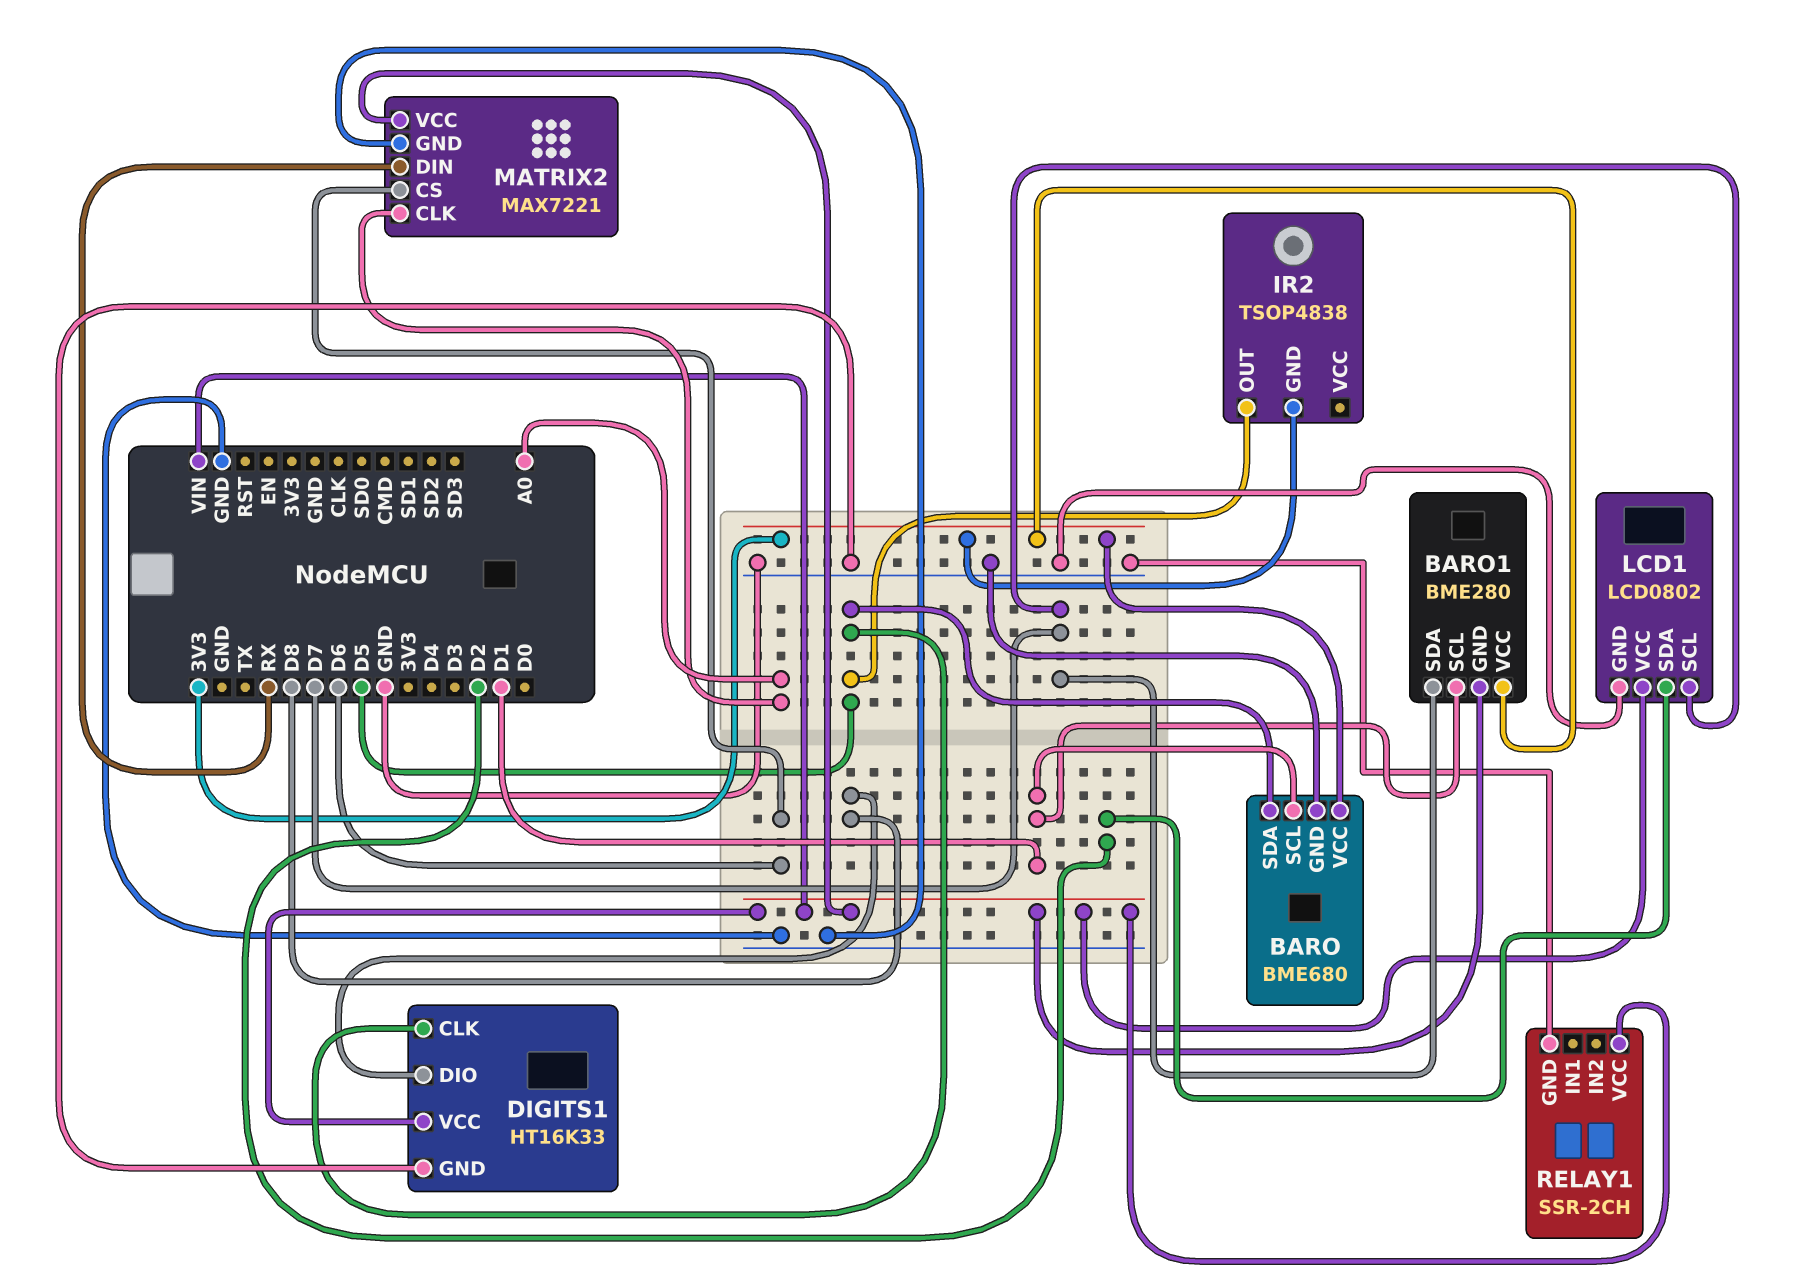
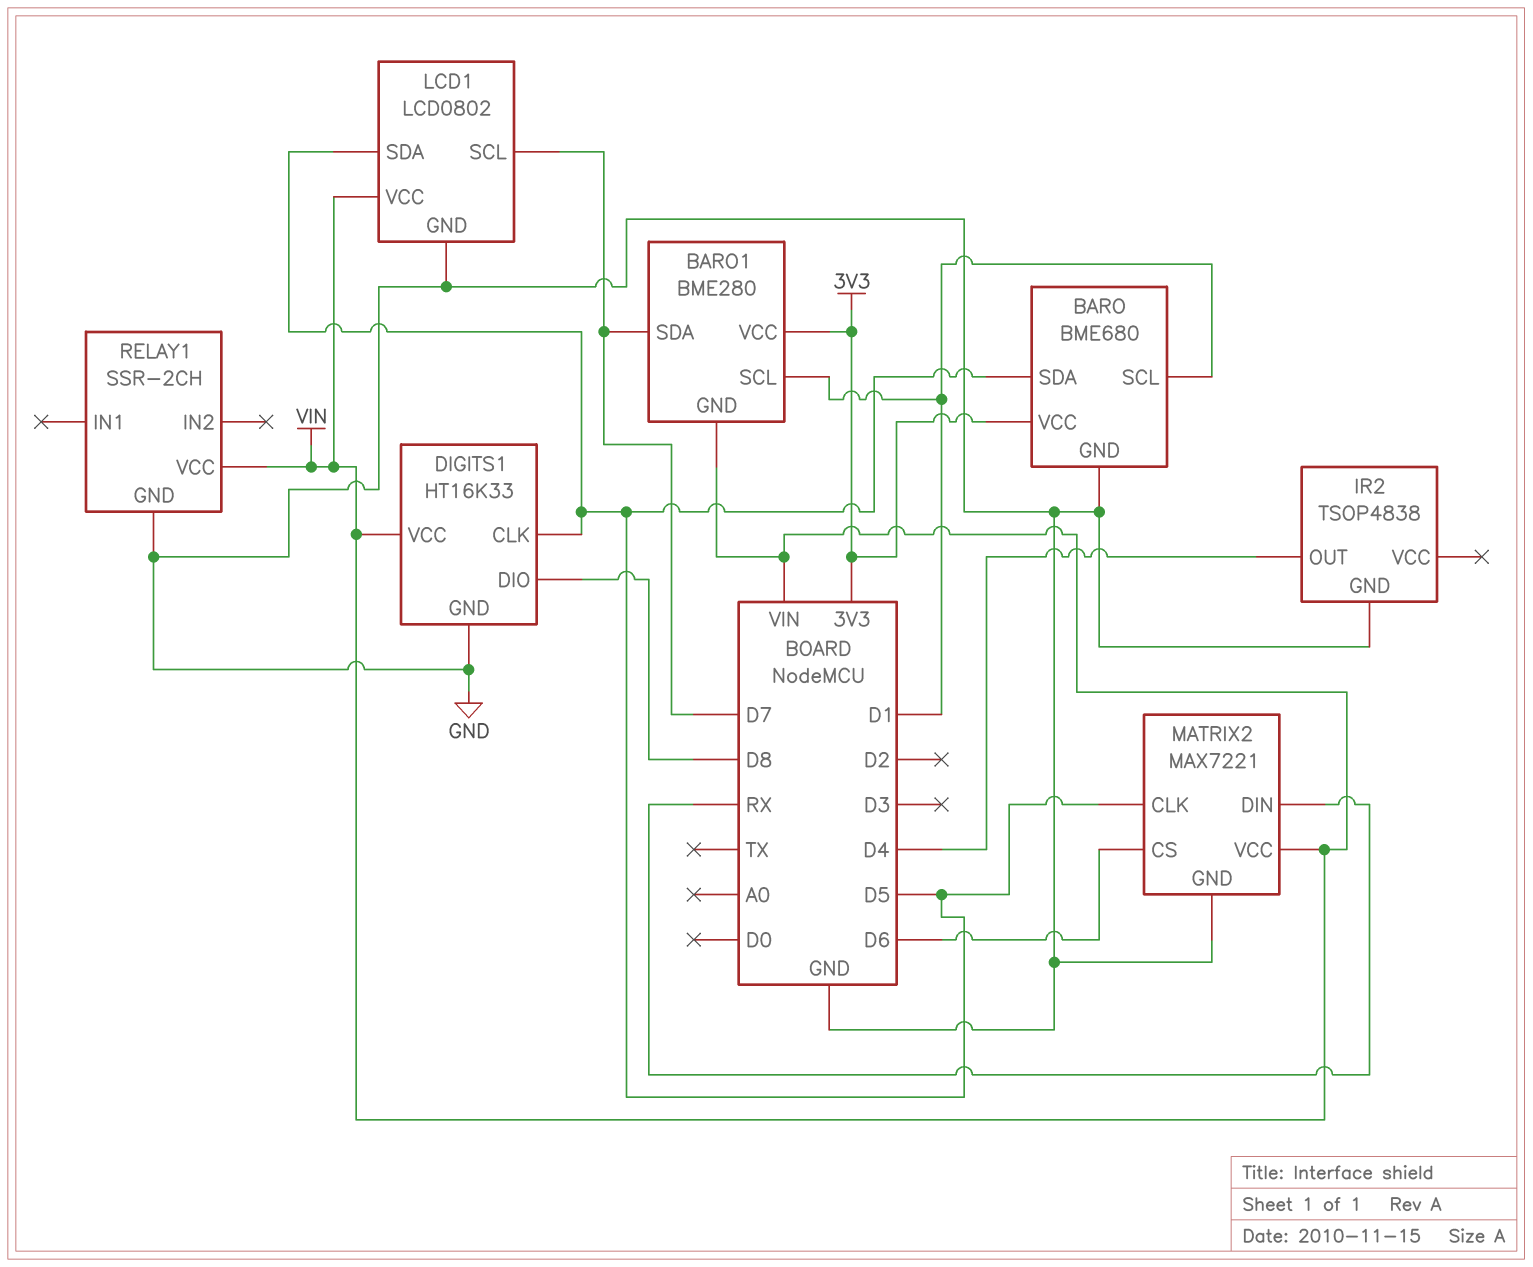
IR2 pin GND: 3V3 -> GND
IR2 pin OUT: D5 -> D4
LCD1 pin SDA: D2 -> D5
MATRIX2 pin CLK: A0 -> D5

